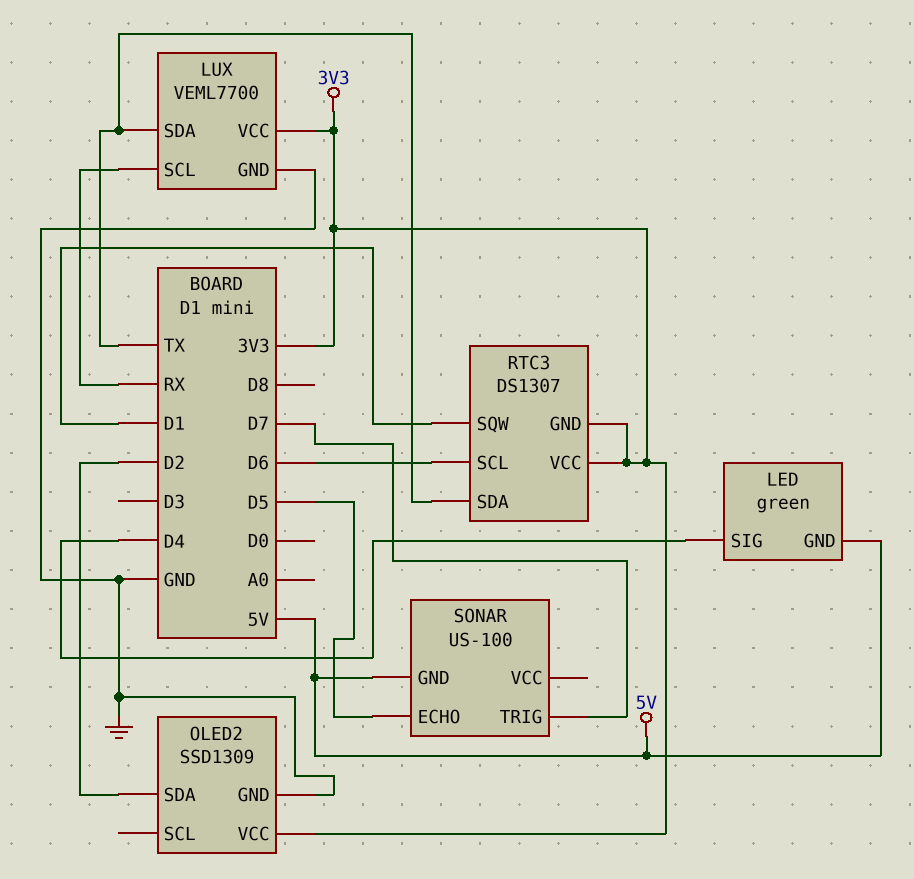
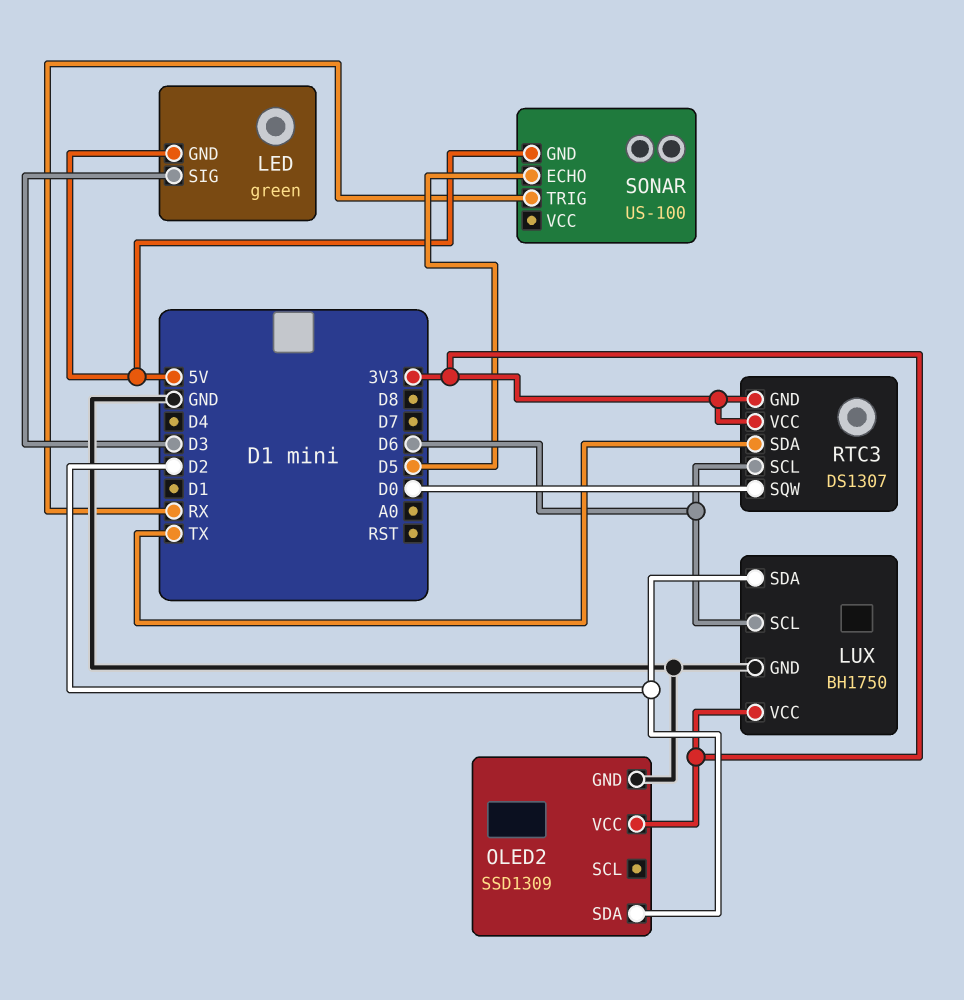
LED pin SIG: D4 -> D3
LUX: VEML7700 -> BH1750
LUX pin SCL: RX -> D6
LUX pin SDA: TX -> D2
RTC3 pin SQW: D1 -> D0
SONAR pin TRIG: D7 -> RX

